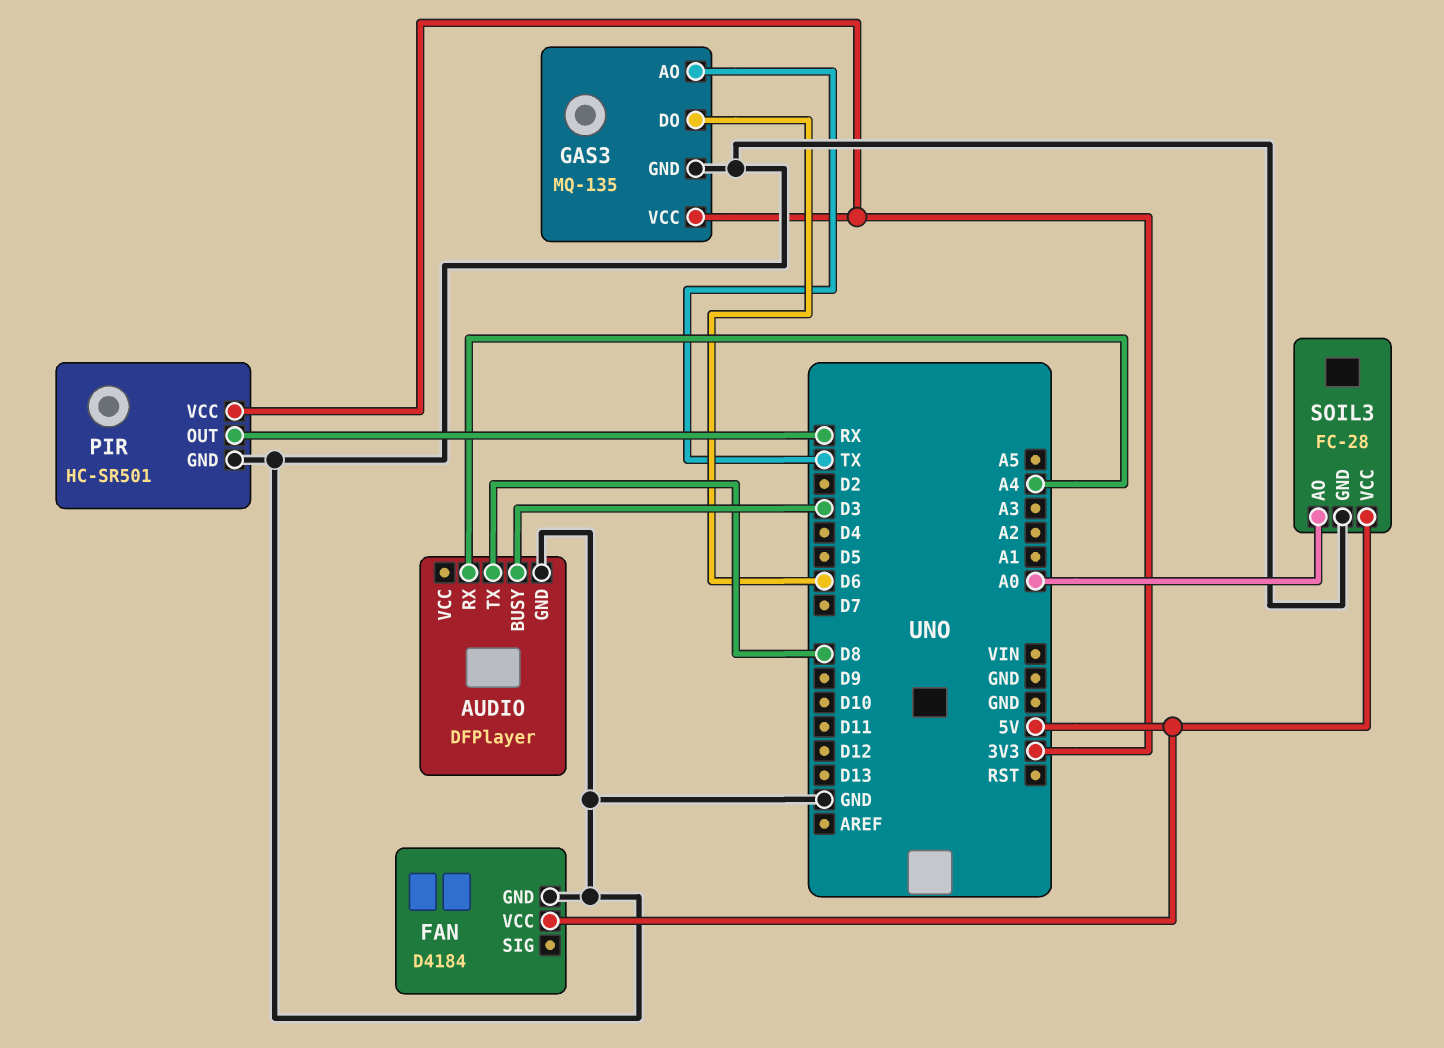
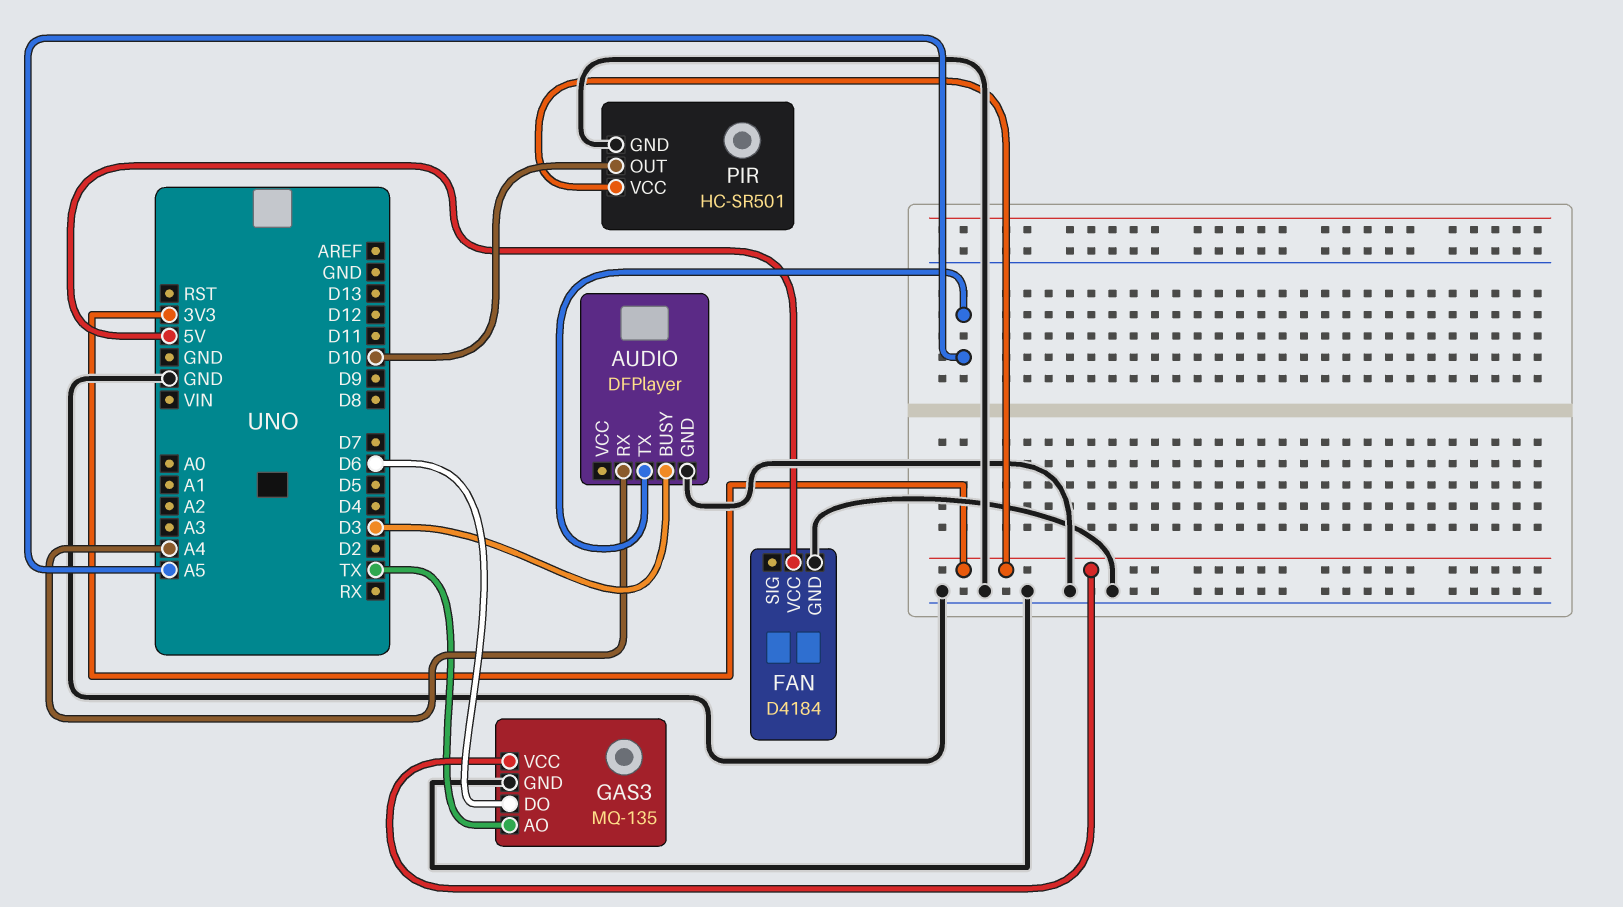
AUDIO pin TX: D8 -> A5
PIR pin OUT: RX -> D10
SOIL3: FC-28 -> none
SOIL3 pin AO: A0 -> none
SOIL3 pin GND: GND -> none
SOIL3 pin VCC: 5V -> none

